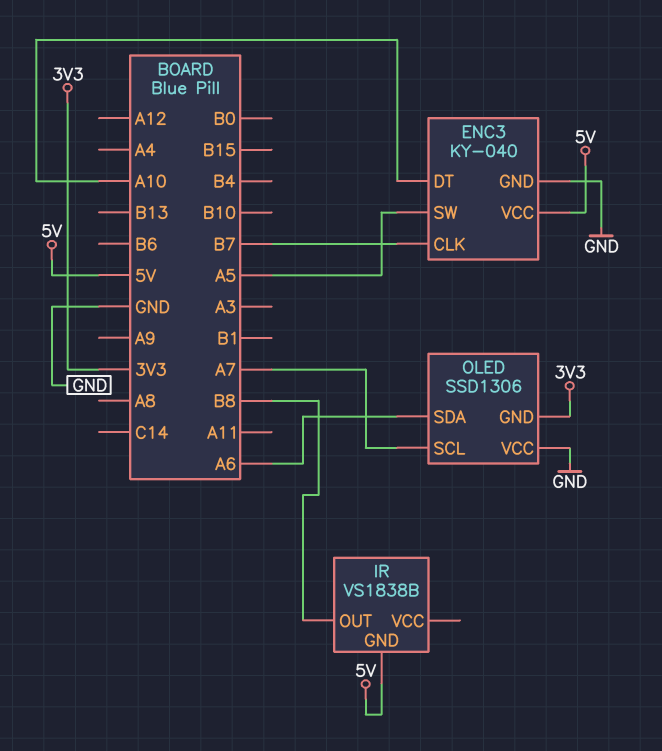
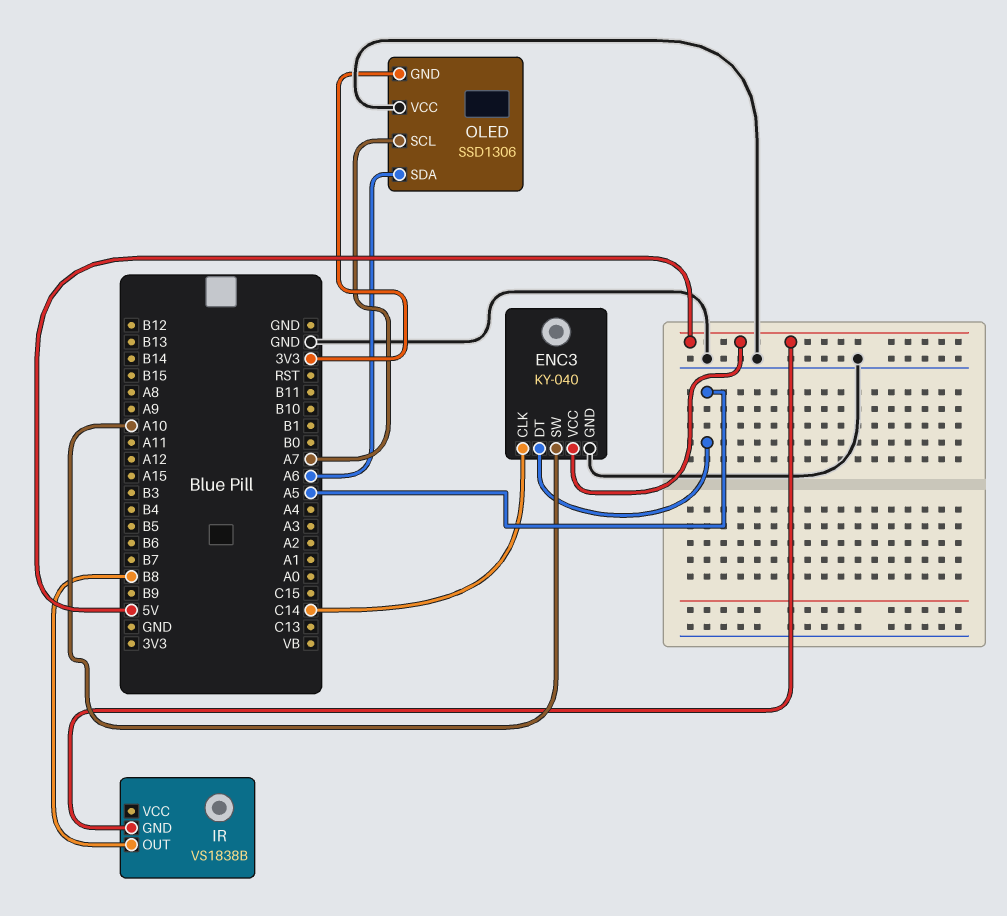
ENC3 pin CLK: B7 -> C14
ENC3 pin DT: A10 -> A5
ENC3 pin SW: A5 -> A10

